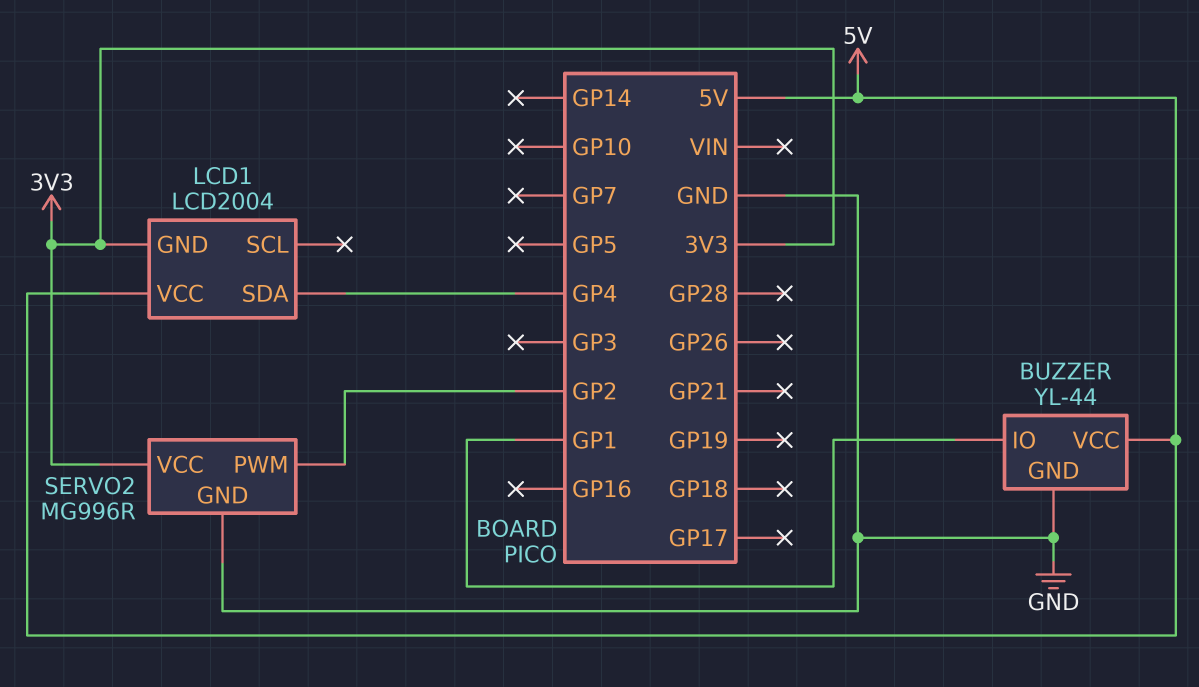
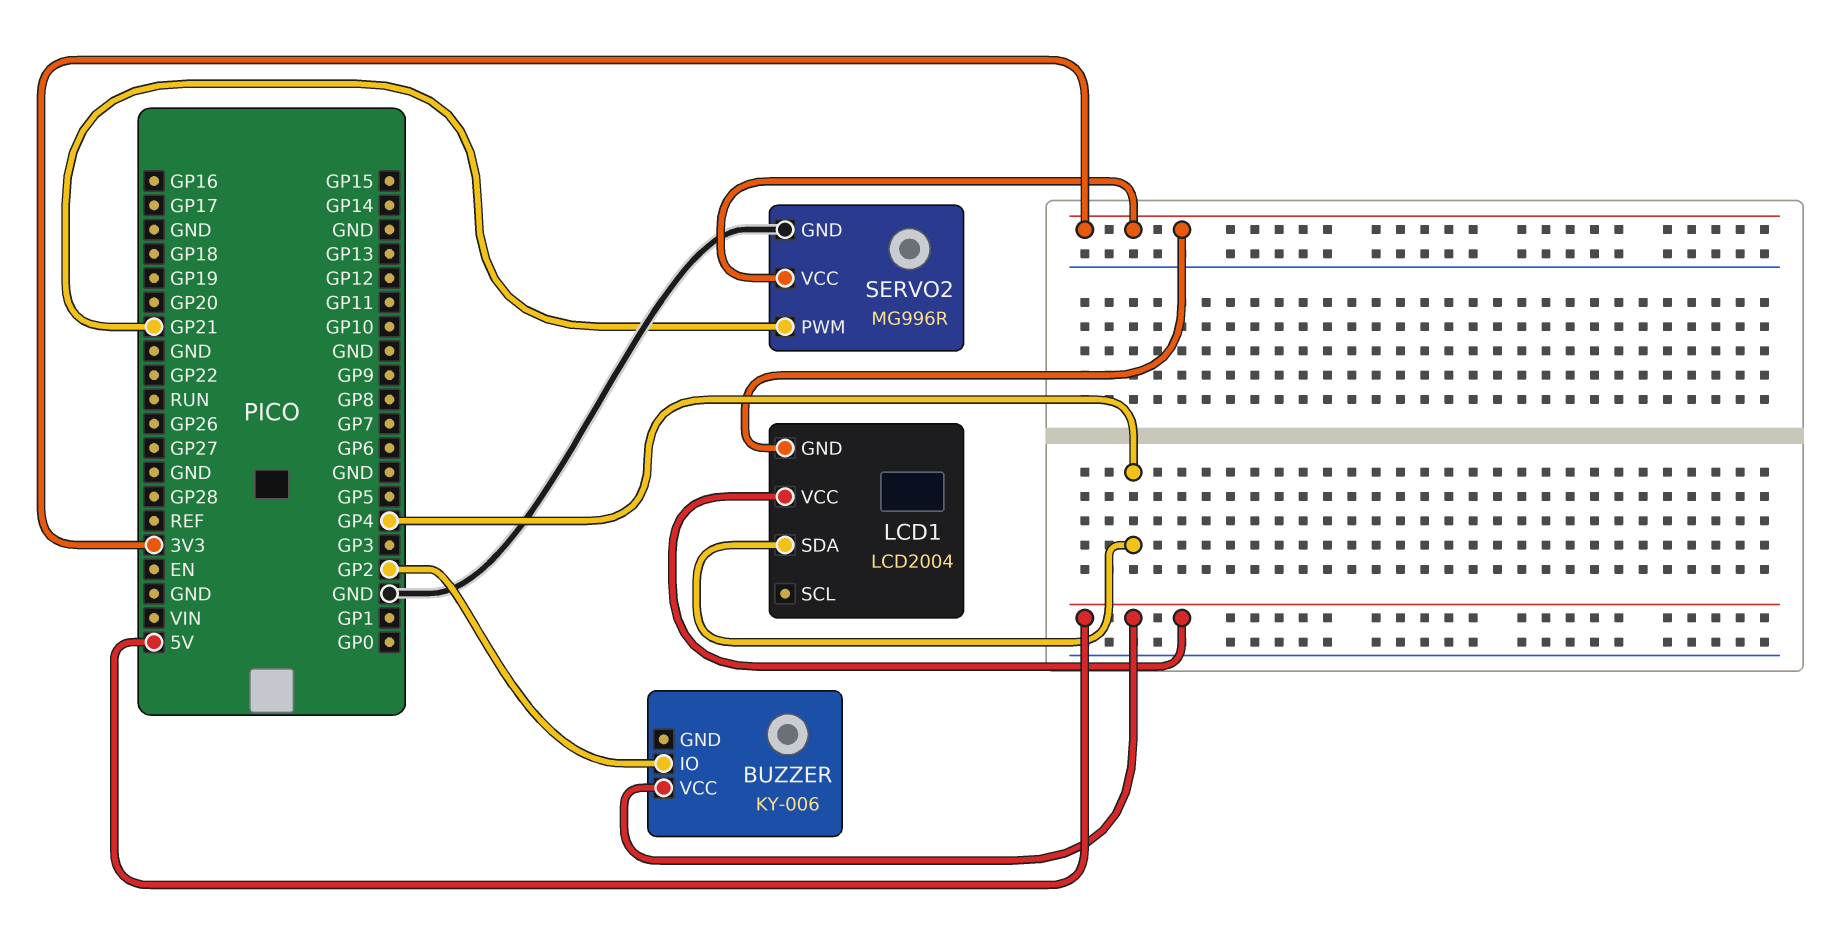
BUZZER: YL-44 -> KY-006
BUZZER pin GND: GND -> none
BUZZER pin IO: GP1 -> GP2
SERVO2 pin PWM: GP2 -> GP21

